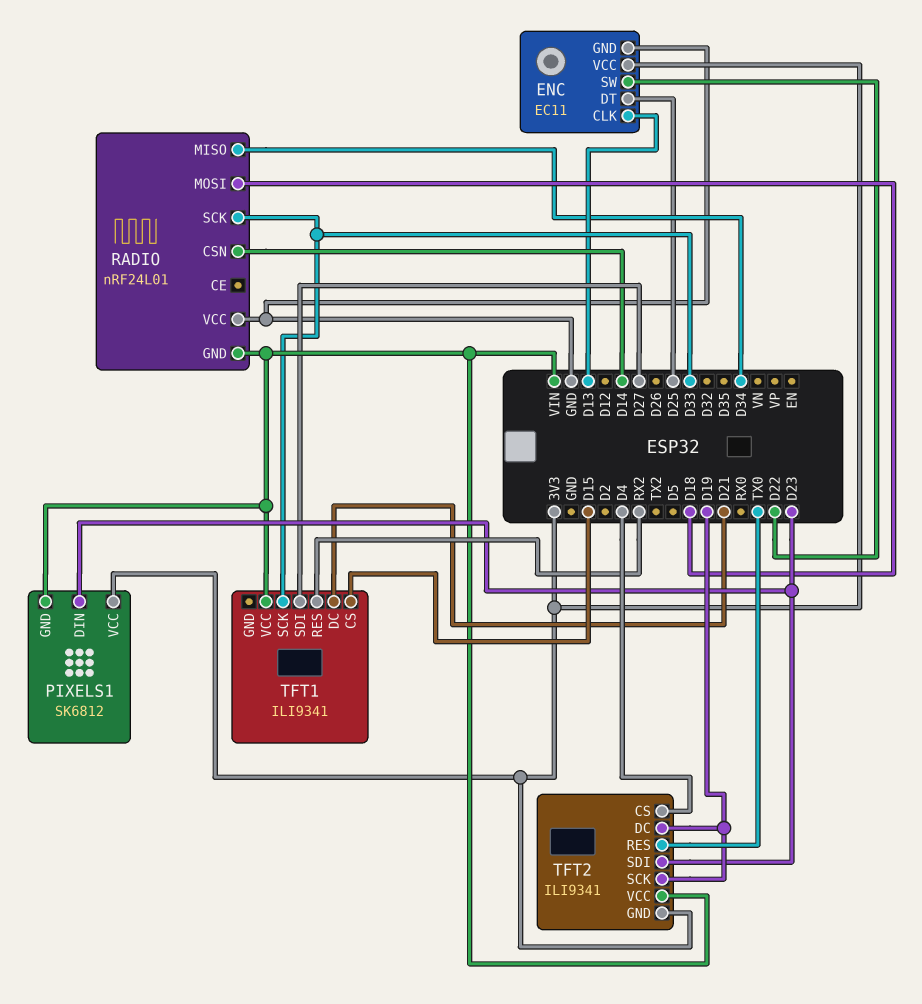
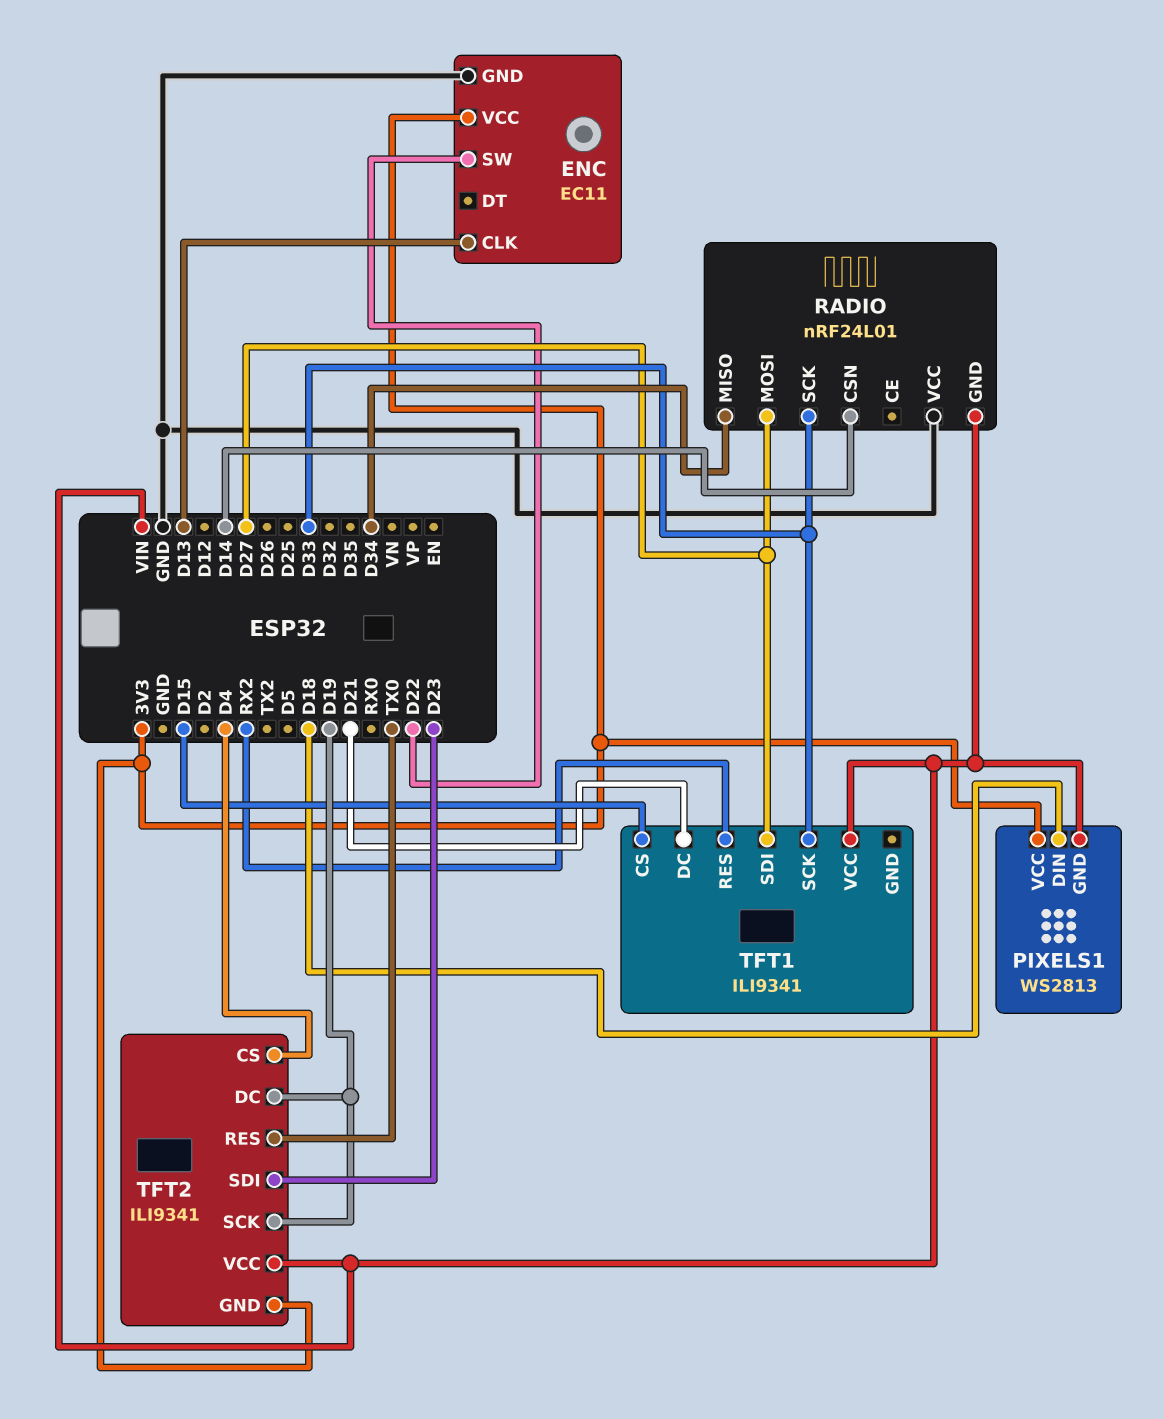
ENC pin DT: D25 -> none
PIXELS1: SK6812 -> WS2813
PIXELS1 pin DIN: D23 -> D18
RADIO pin MOSI: D18 -> D27

